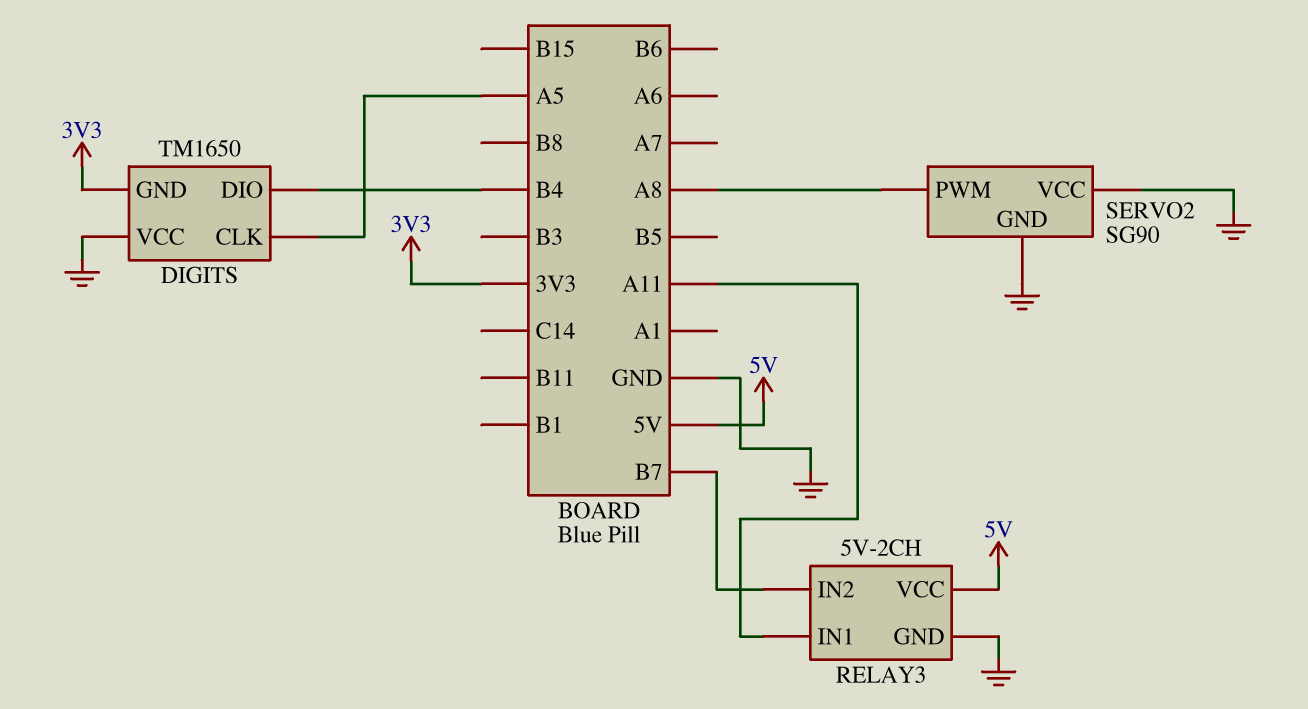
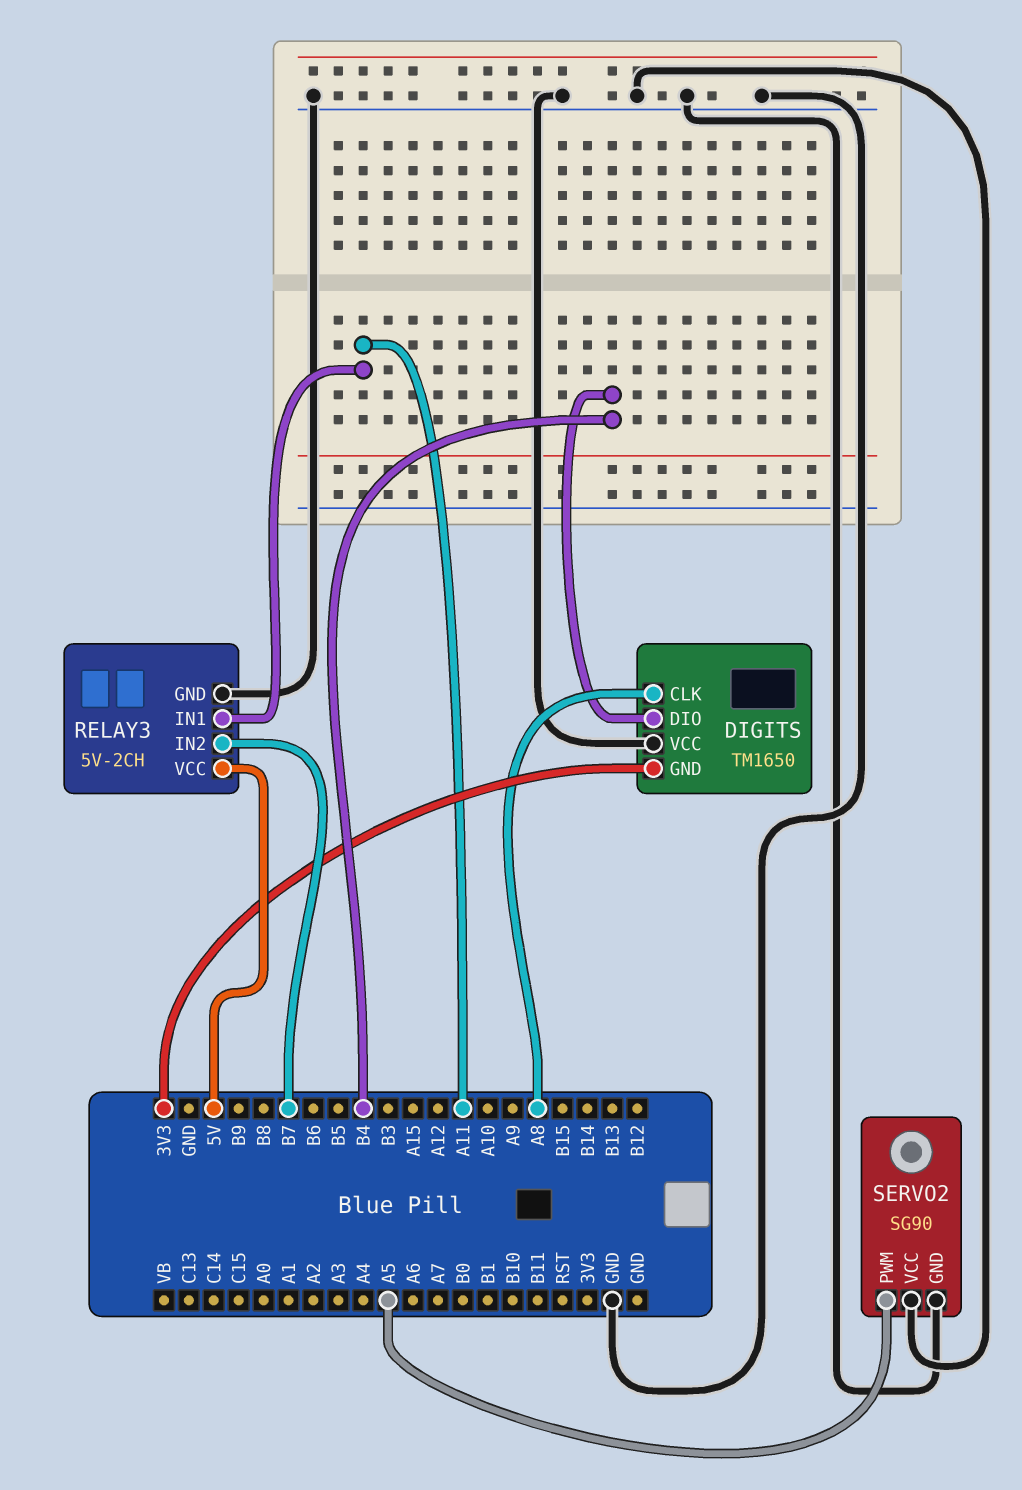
DIGITS pin CLK: A5 -> A8
SERVO2 pin PWM: A8 -> A5

